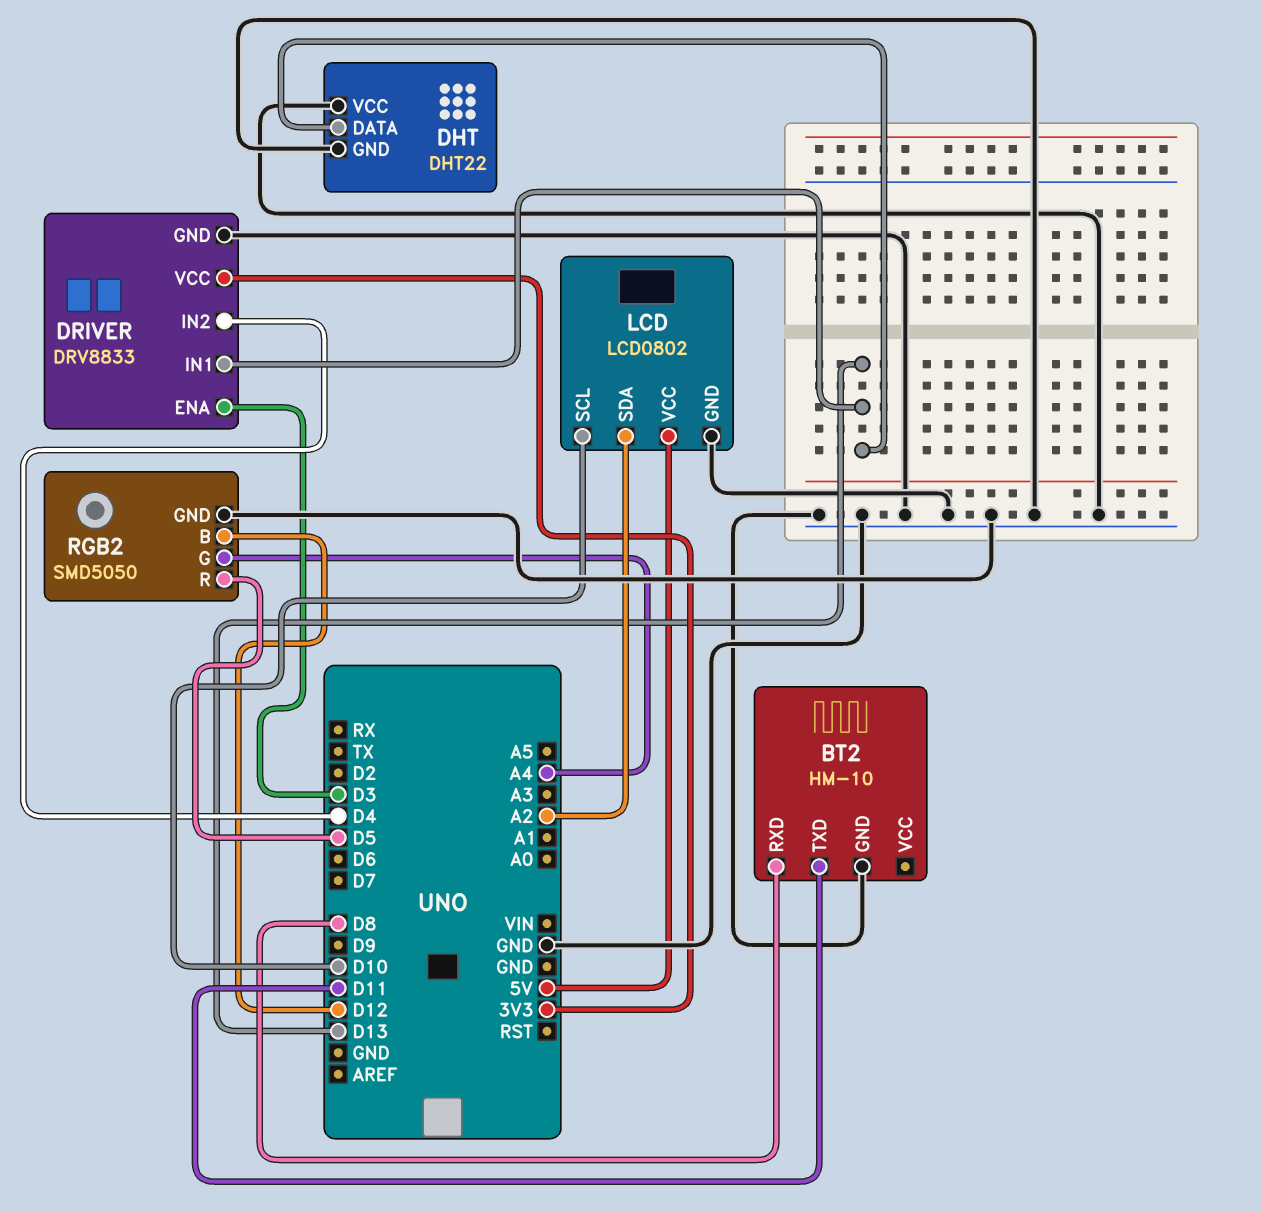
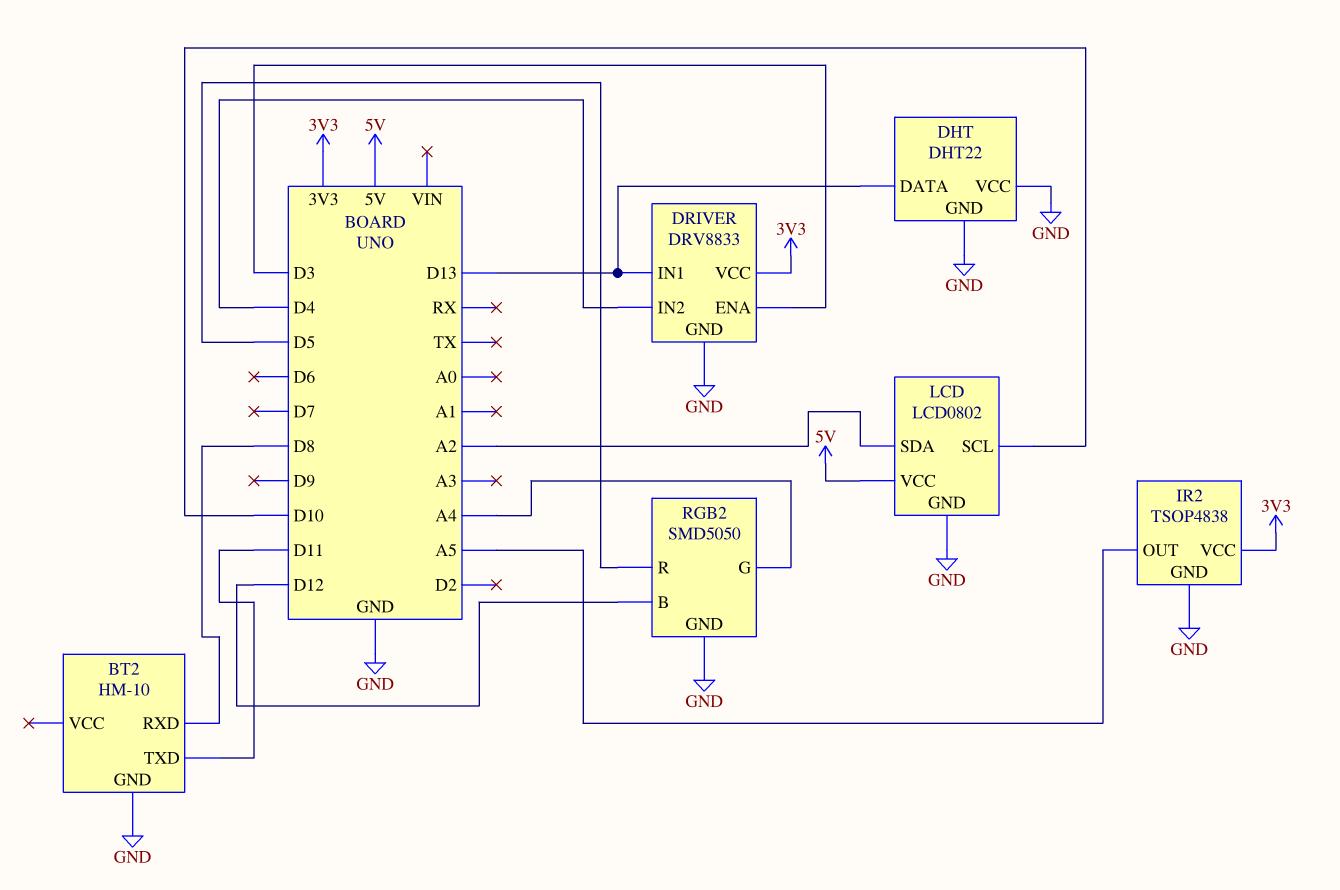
IR2: none -> TSOP4838
IR2 pin GND: none -> GND
IR2 pin OUT: none -> A5
IR2 pin VCC: none -> 3V3

